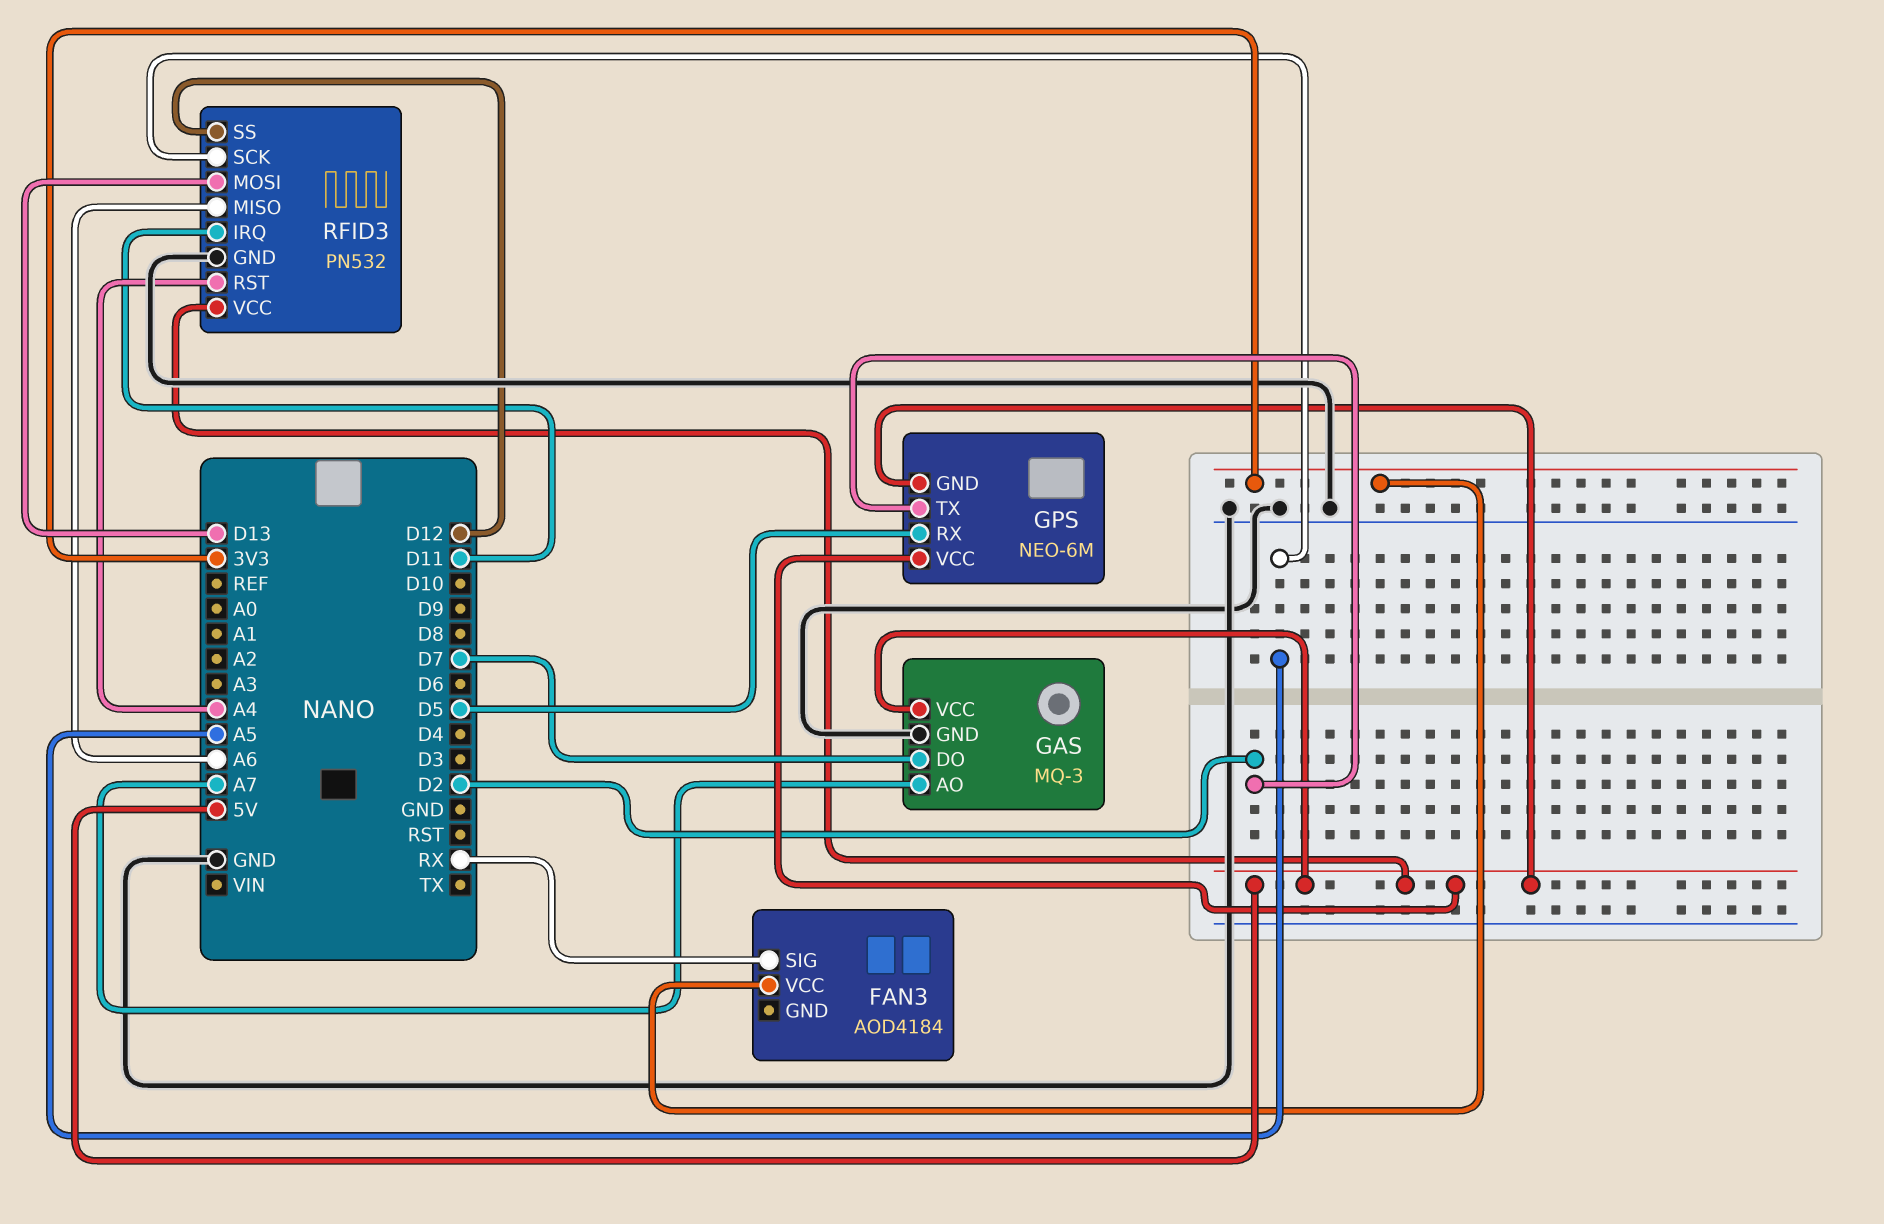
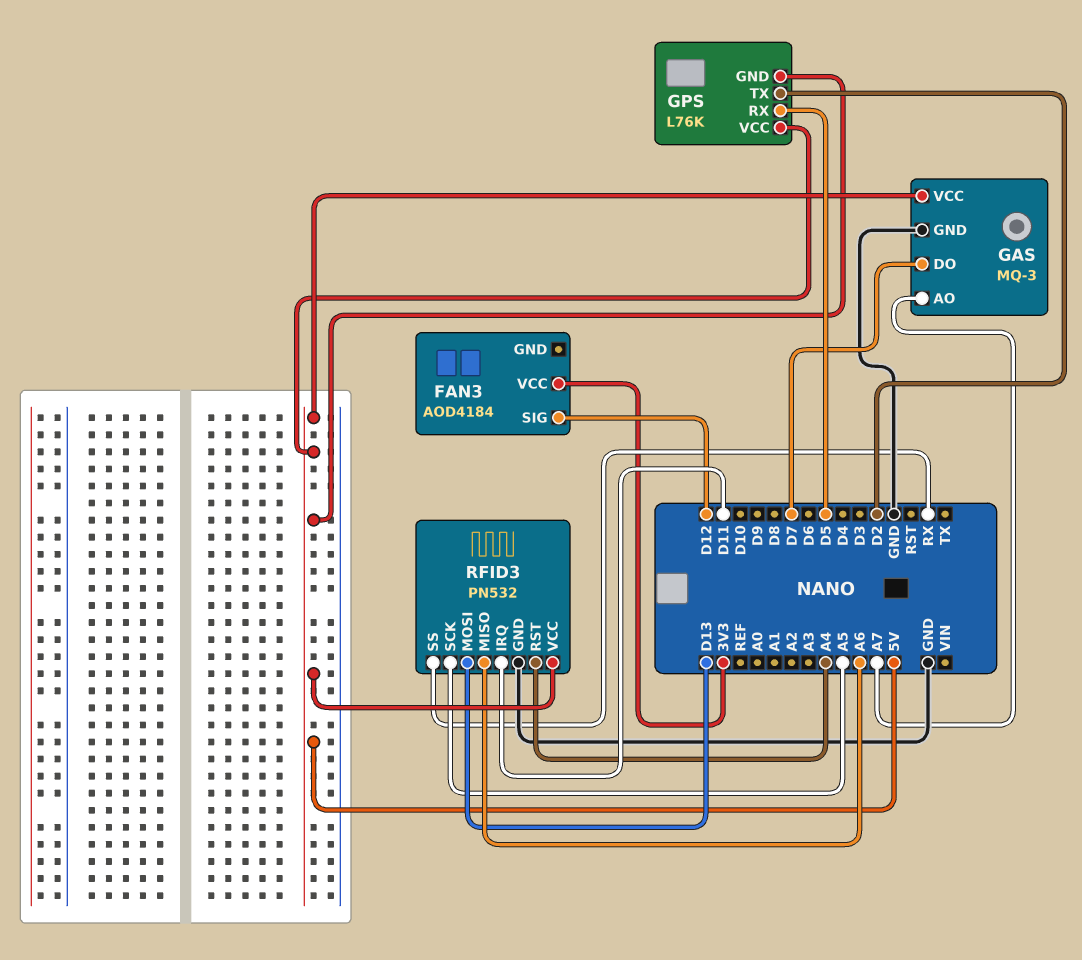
FAN3 pin SIG: RX -> D12
GPS: NEO-6M -> L76K
RFID3 pin SS: D12 -> RX

